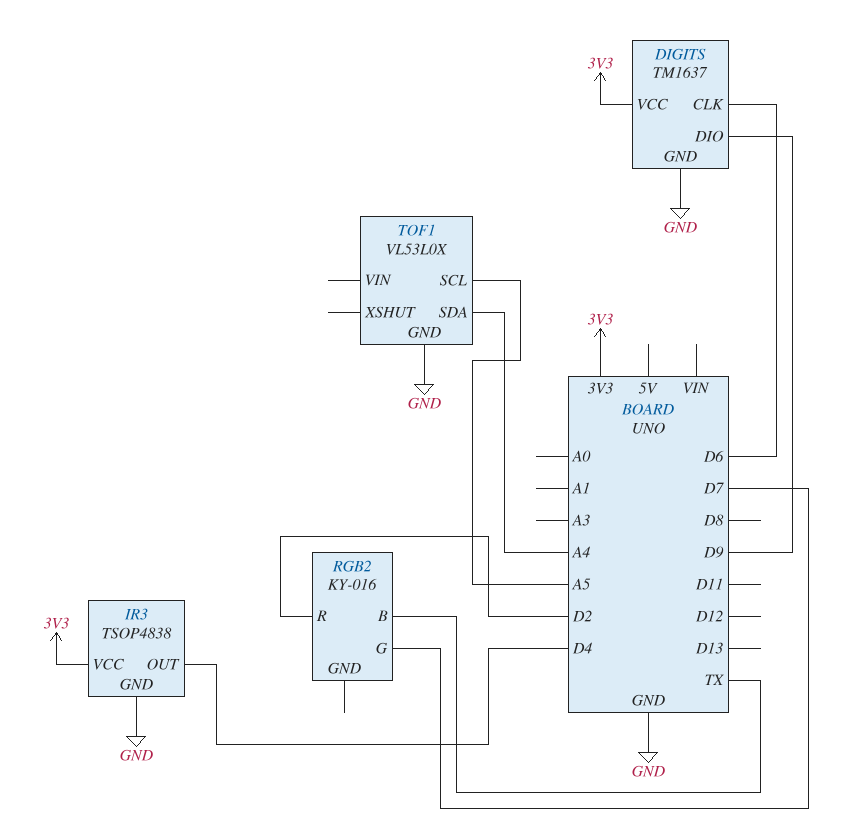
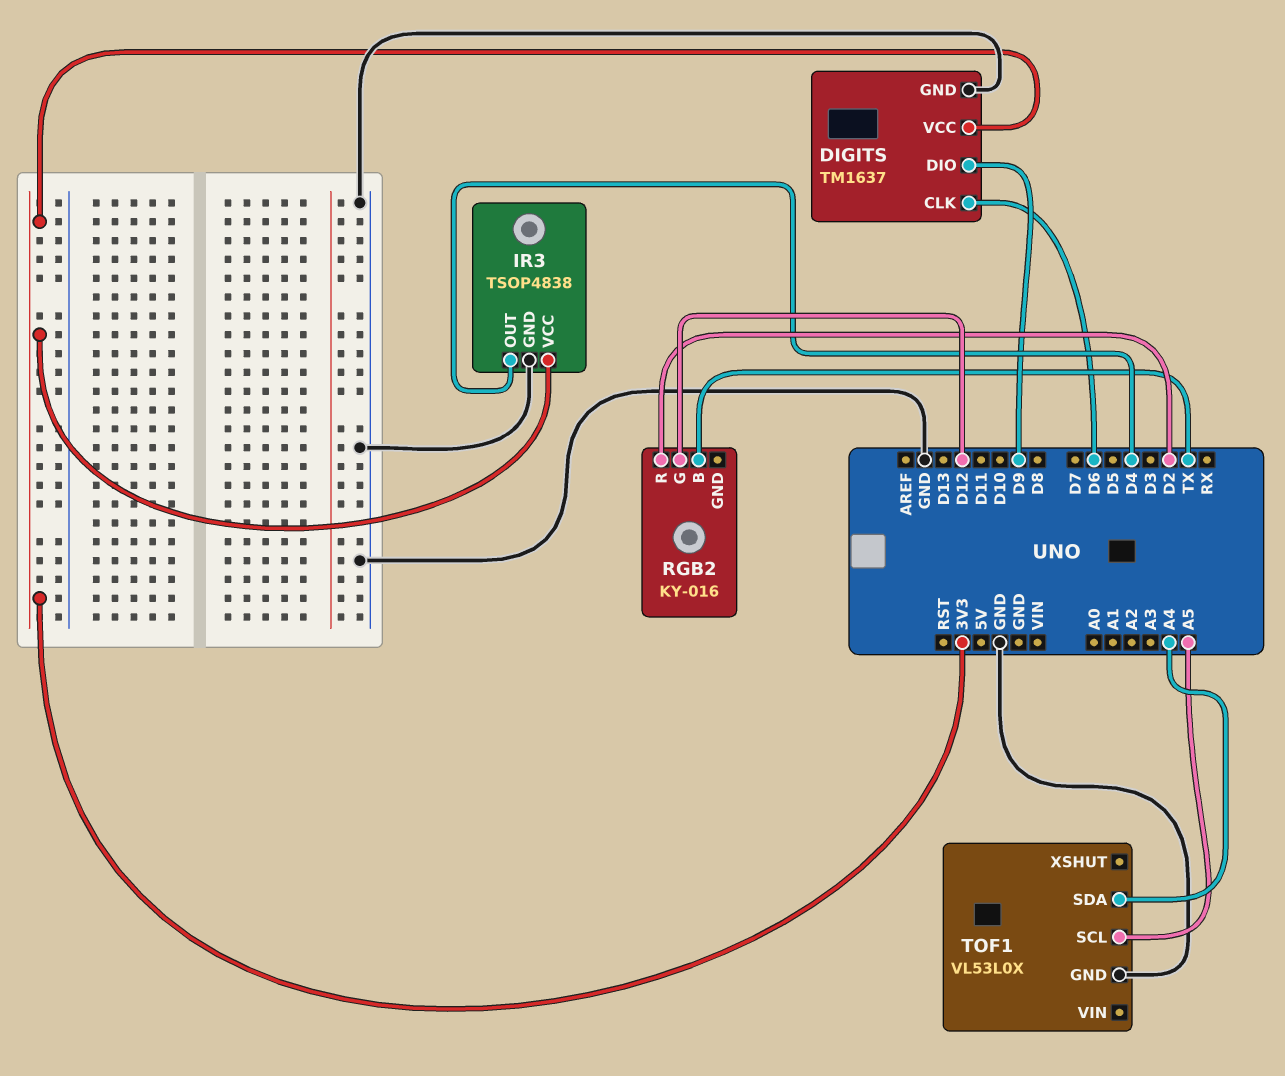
RGB2 pin G: D7 -> D12

